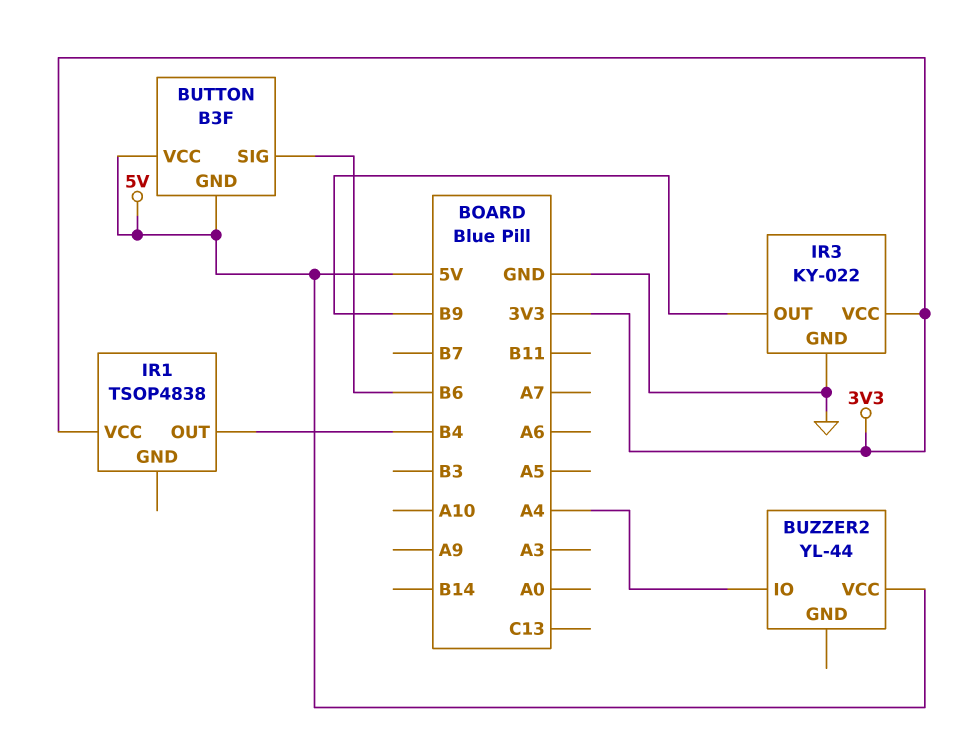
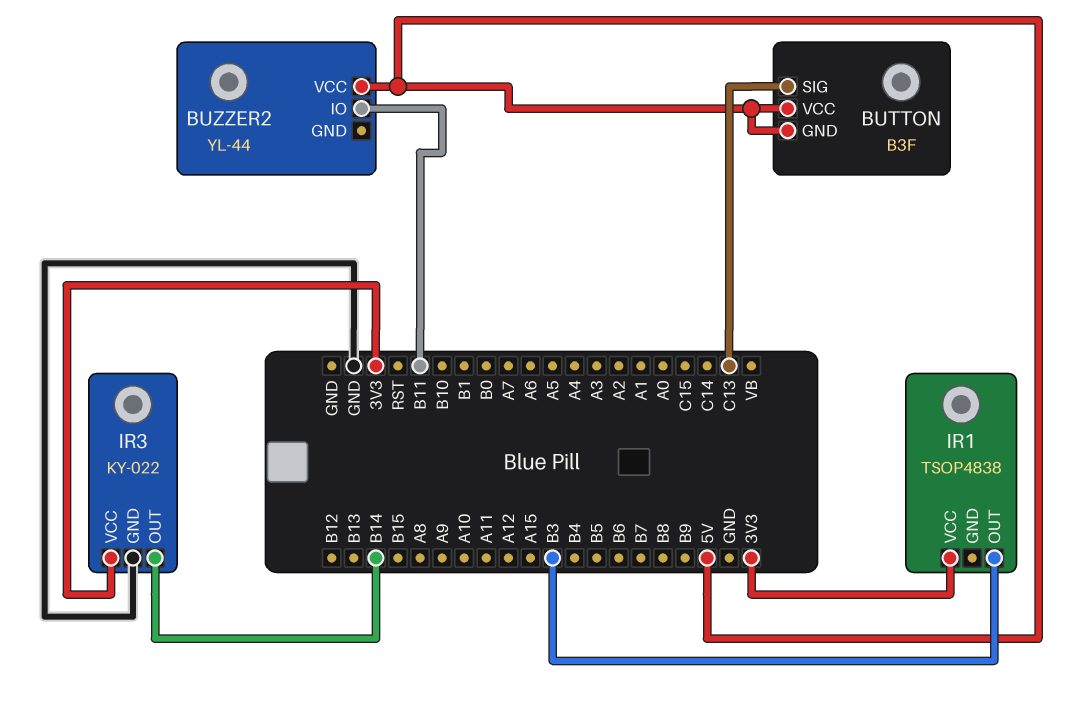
BUTTON pin SIG: B6 -> C13
BUZZER2 pin IO: A4 -> B11
IR1 pin OUT: B4 -> B3
IR3 pin OUT: B9 -> B14

